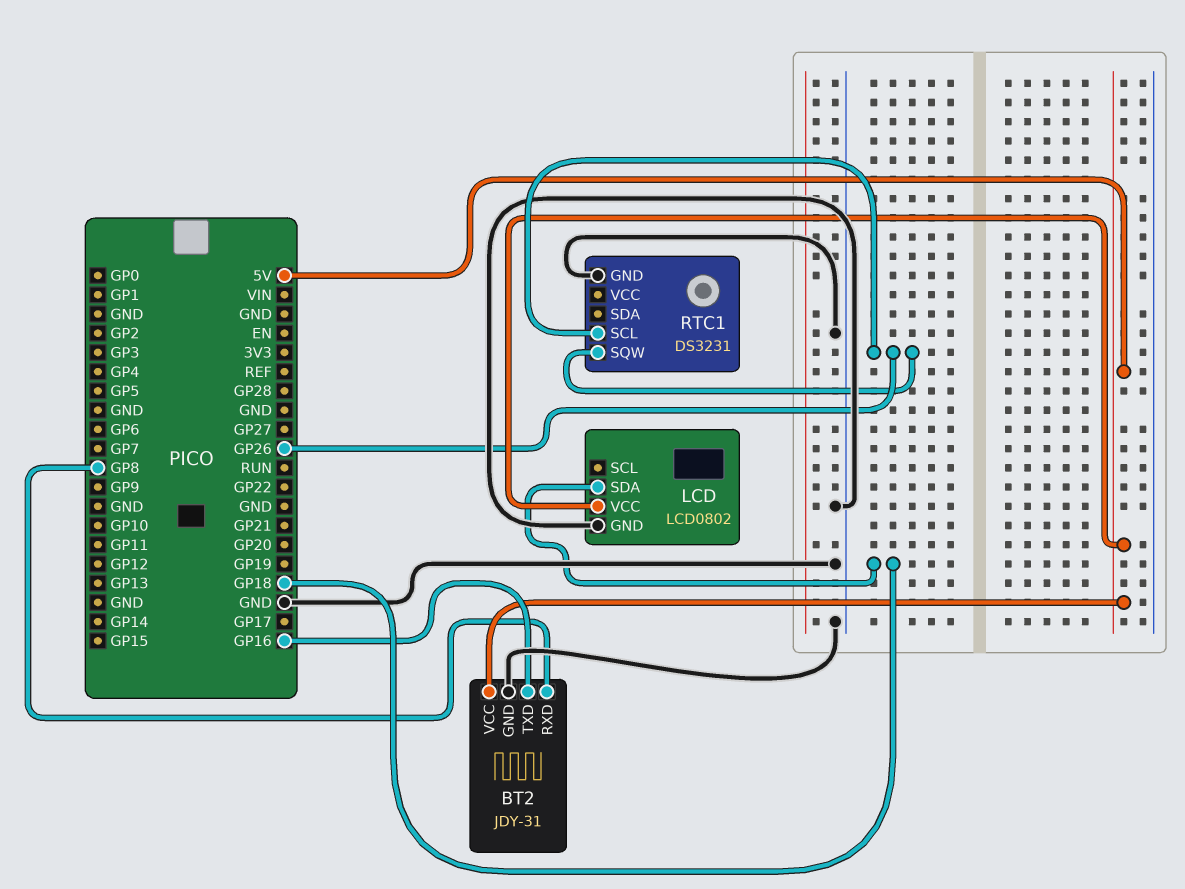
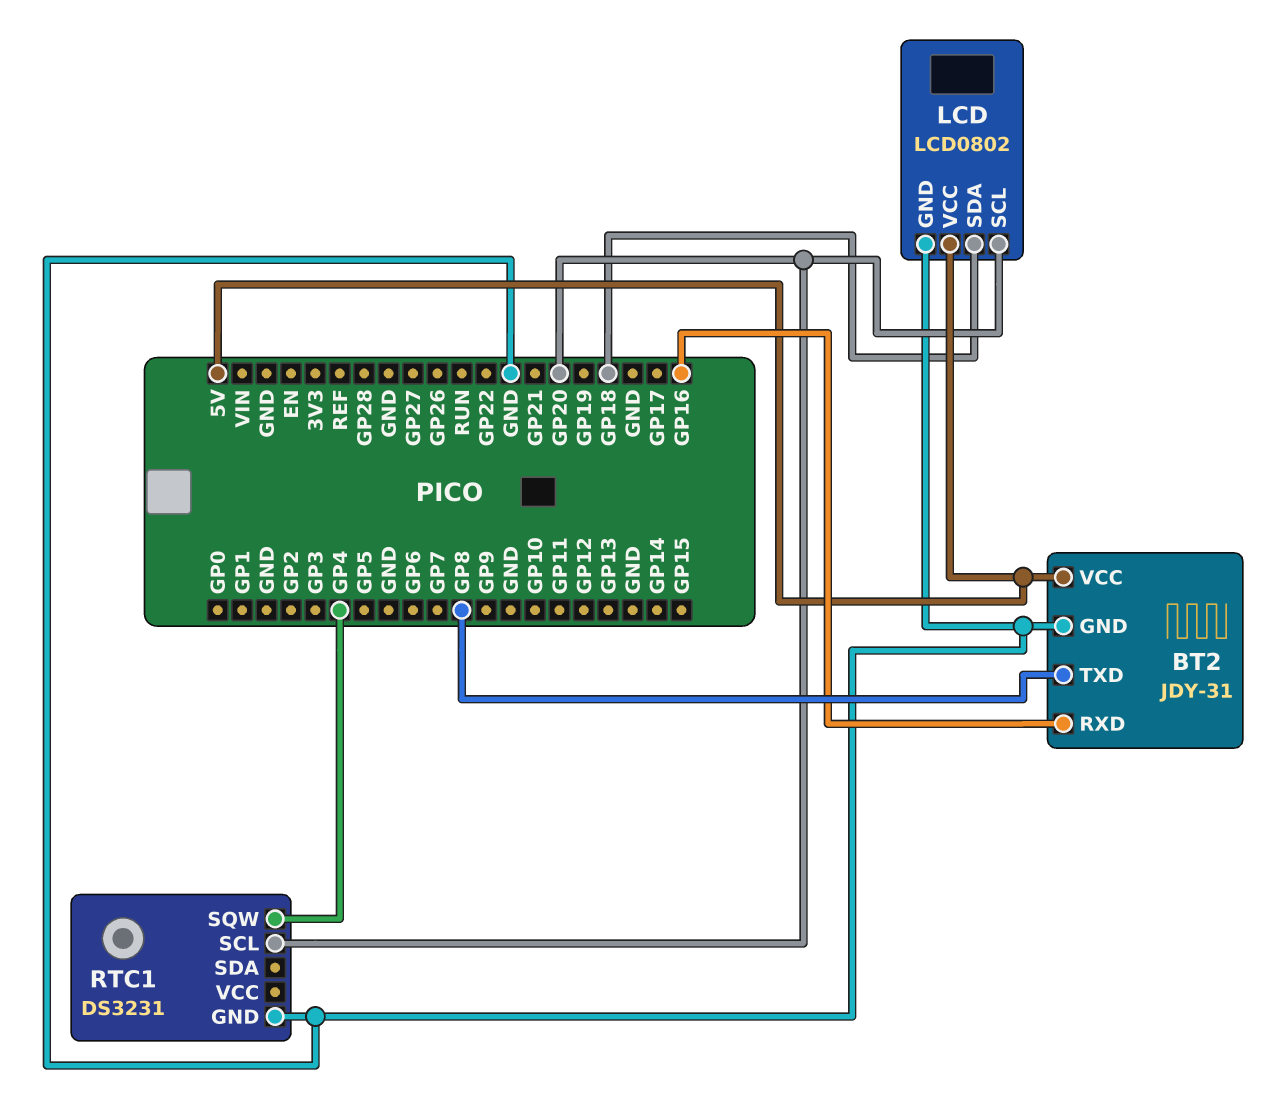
BT2 pin RXD: GP8 -> GP16
BT2 pin TXD: GP16 -> GP8
LCD pin SCL: none -> GP20
RTC1 pin SCL: GP26 -> GP20
RTC1 pin SQW: GP26 -> GP4

